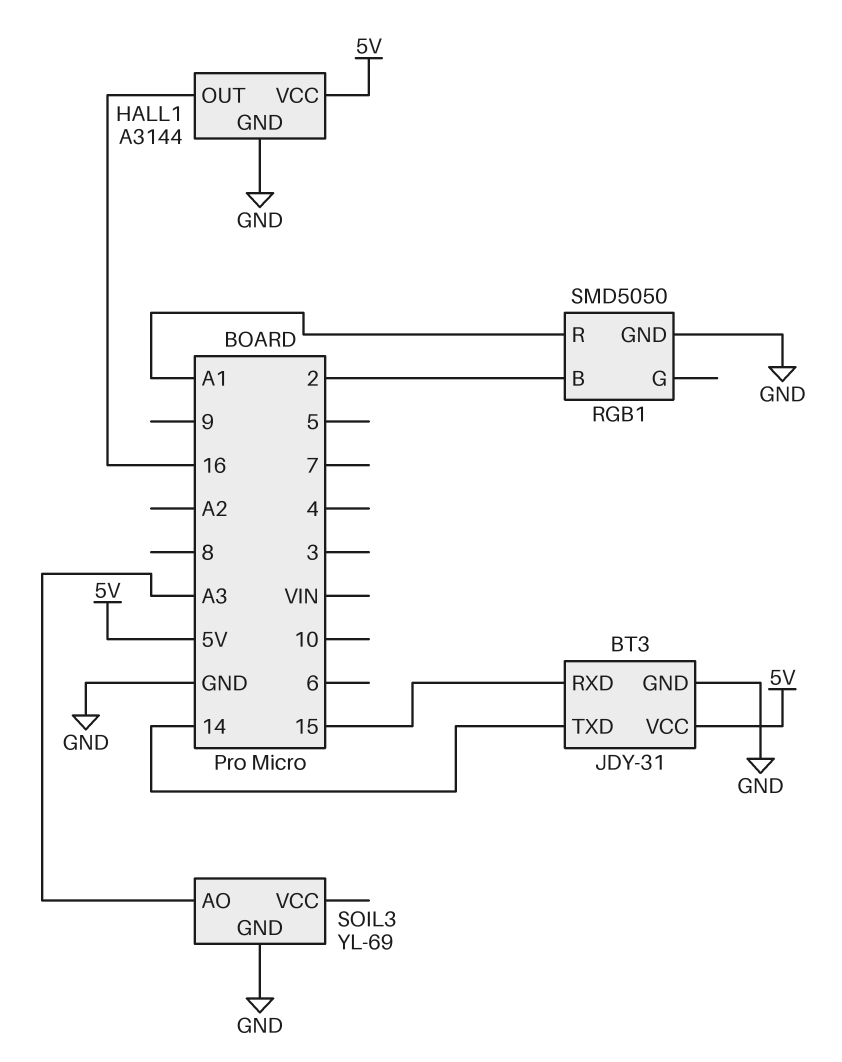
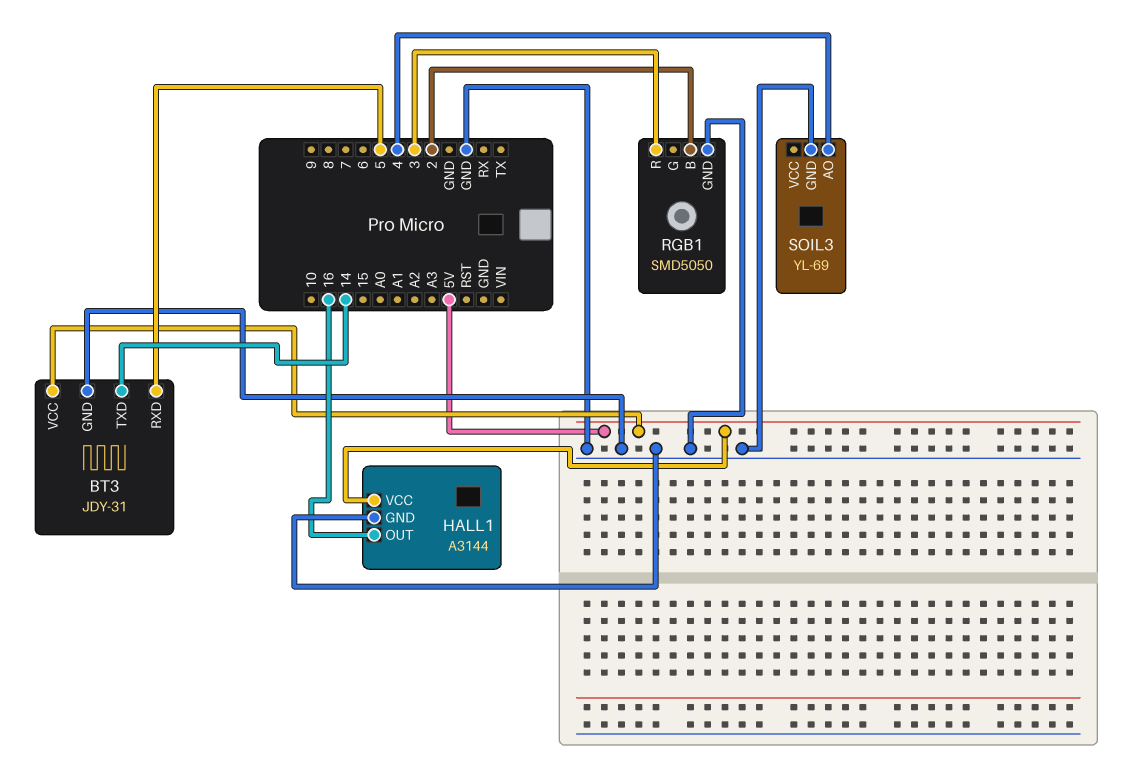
BT3 pin RXD: 15 -> 5
RGB1 pin R: A1 -> 3
SOIL3 pin AO: A3 -> 4

